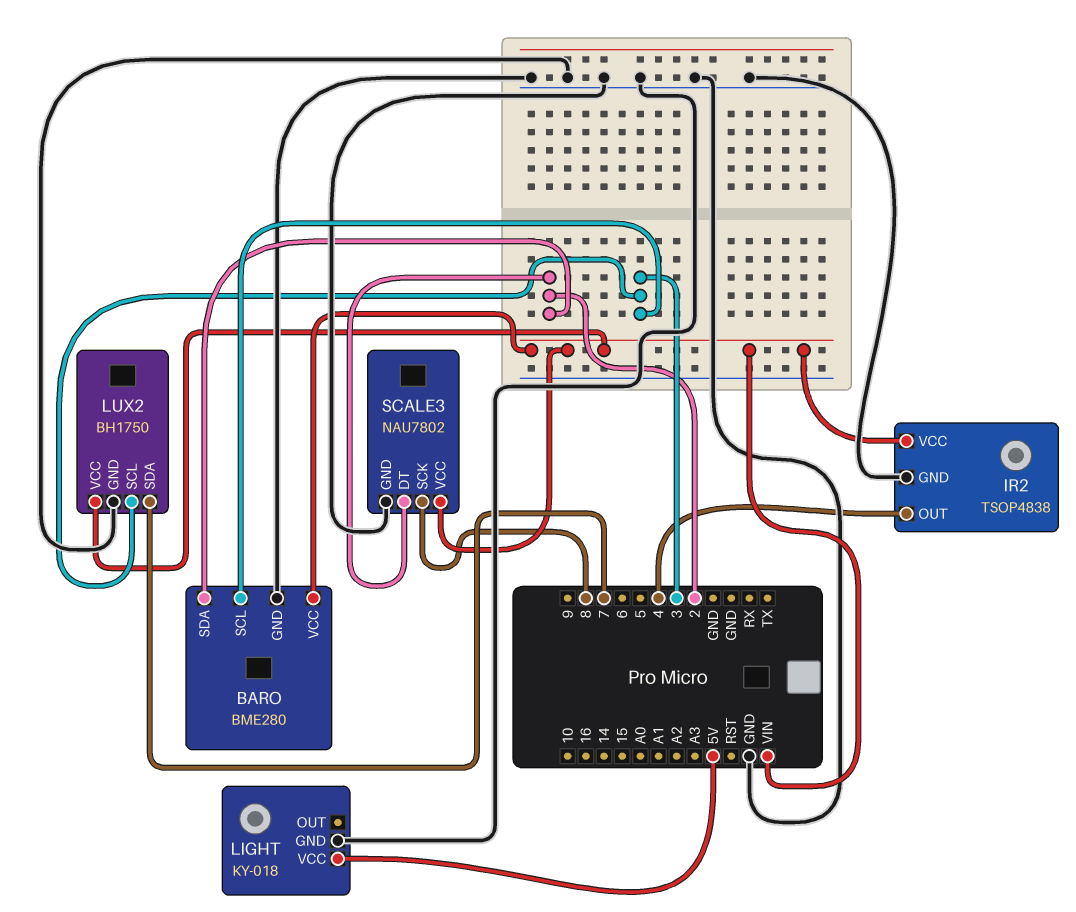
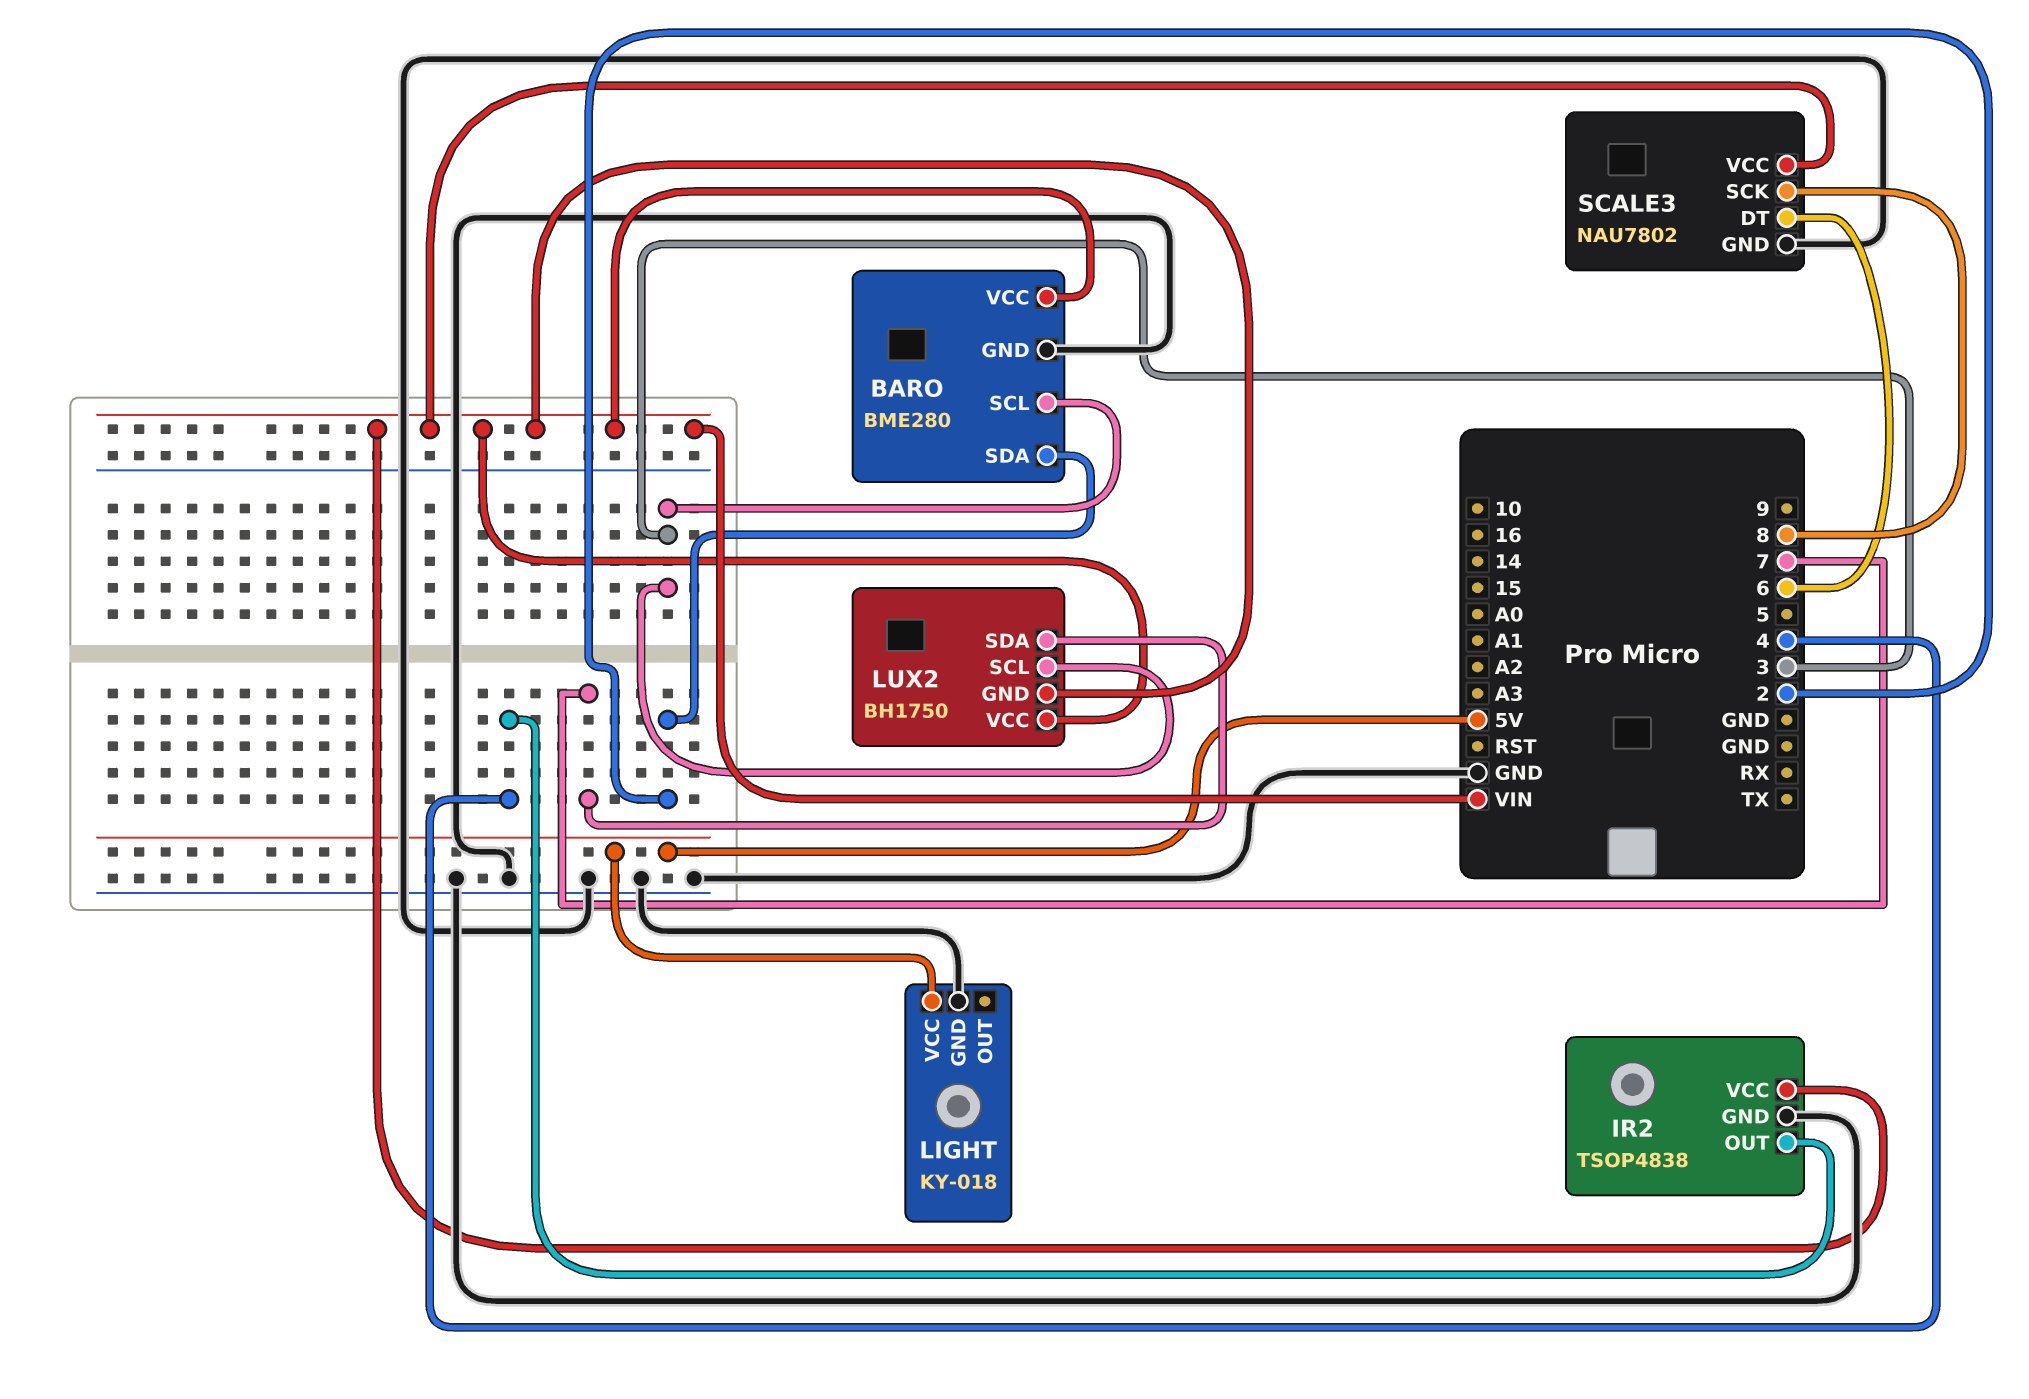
LUX2 pin GND: GND -> VIN
SCALE3 pin DT: 2 -> 6

